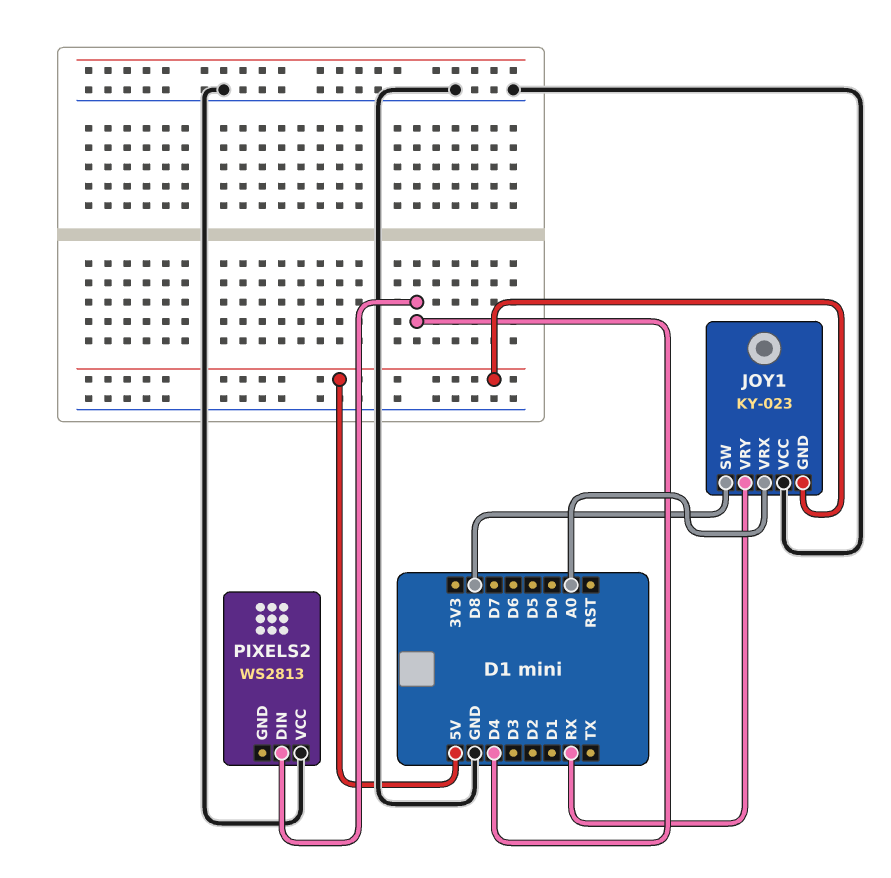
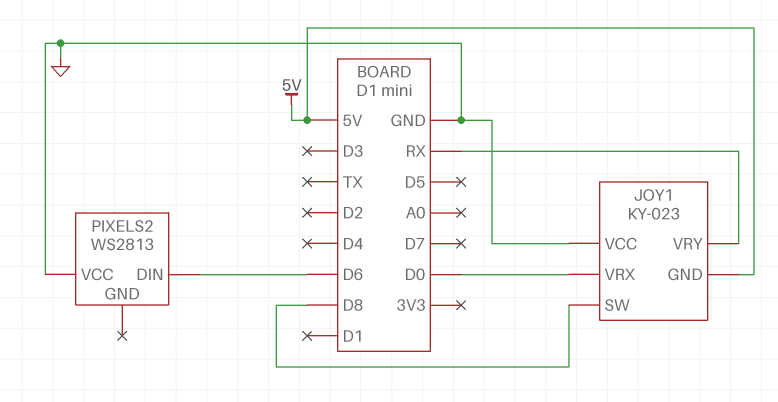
JOY1 pin VRX: A0 -> D0
PIXELS2 pin DIN: D4 -> D6

